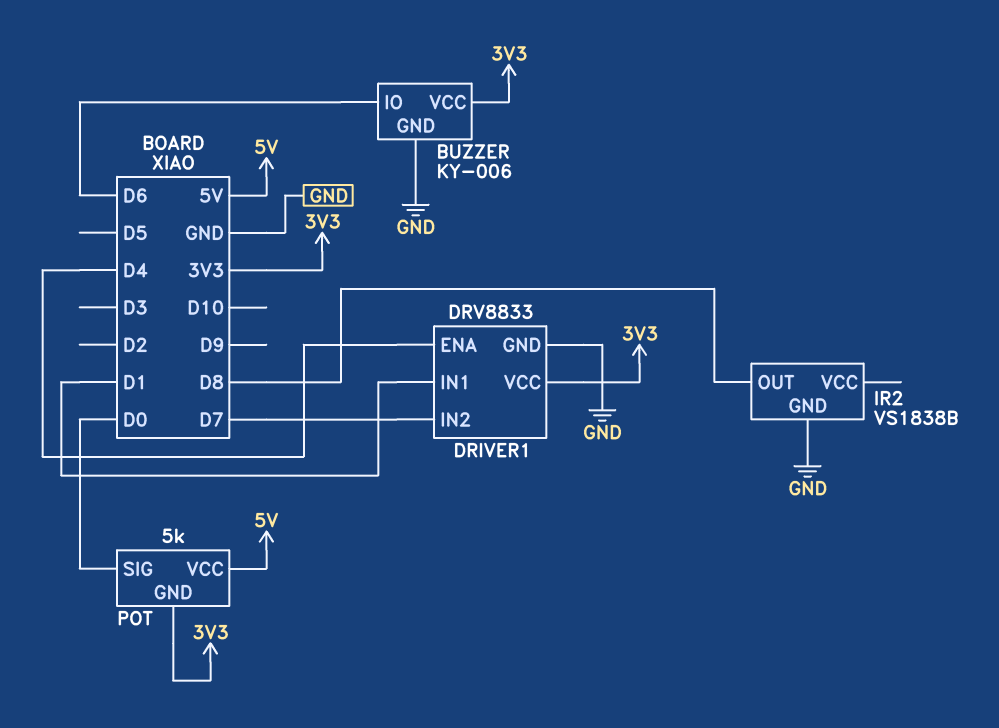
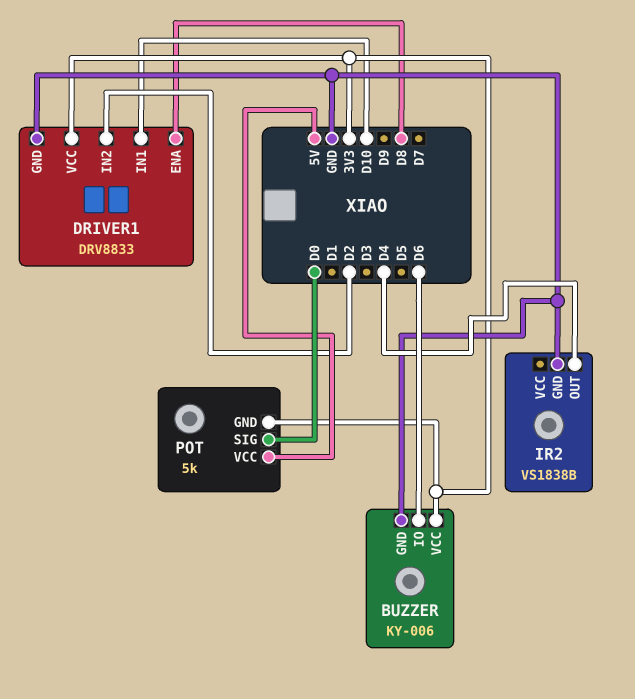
DRIVER1 pin ENA: D4 -> D8
DRIVER1 pin IN1: D1 -> D10
DRIVER1 pin IN2: D7 -> D2
IR2 pin OUT: D8 -> D4

